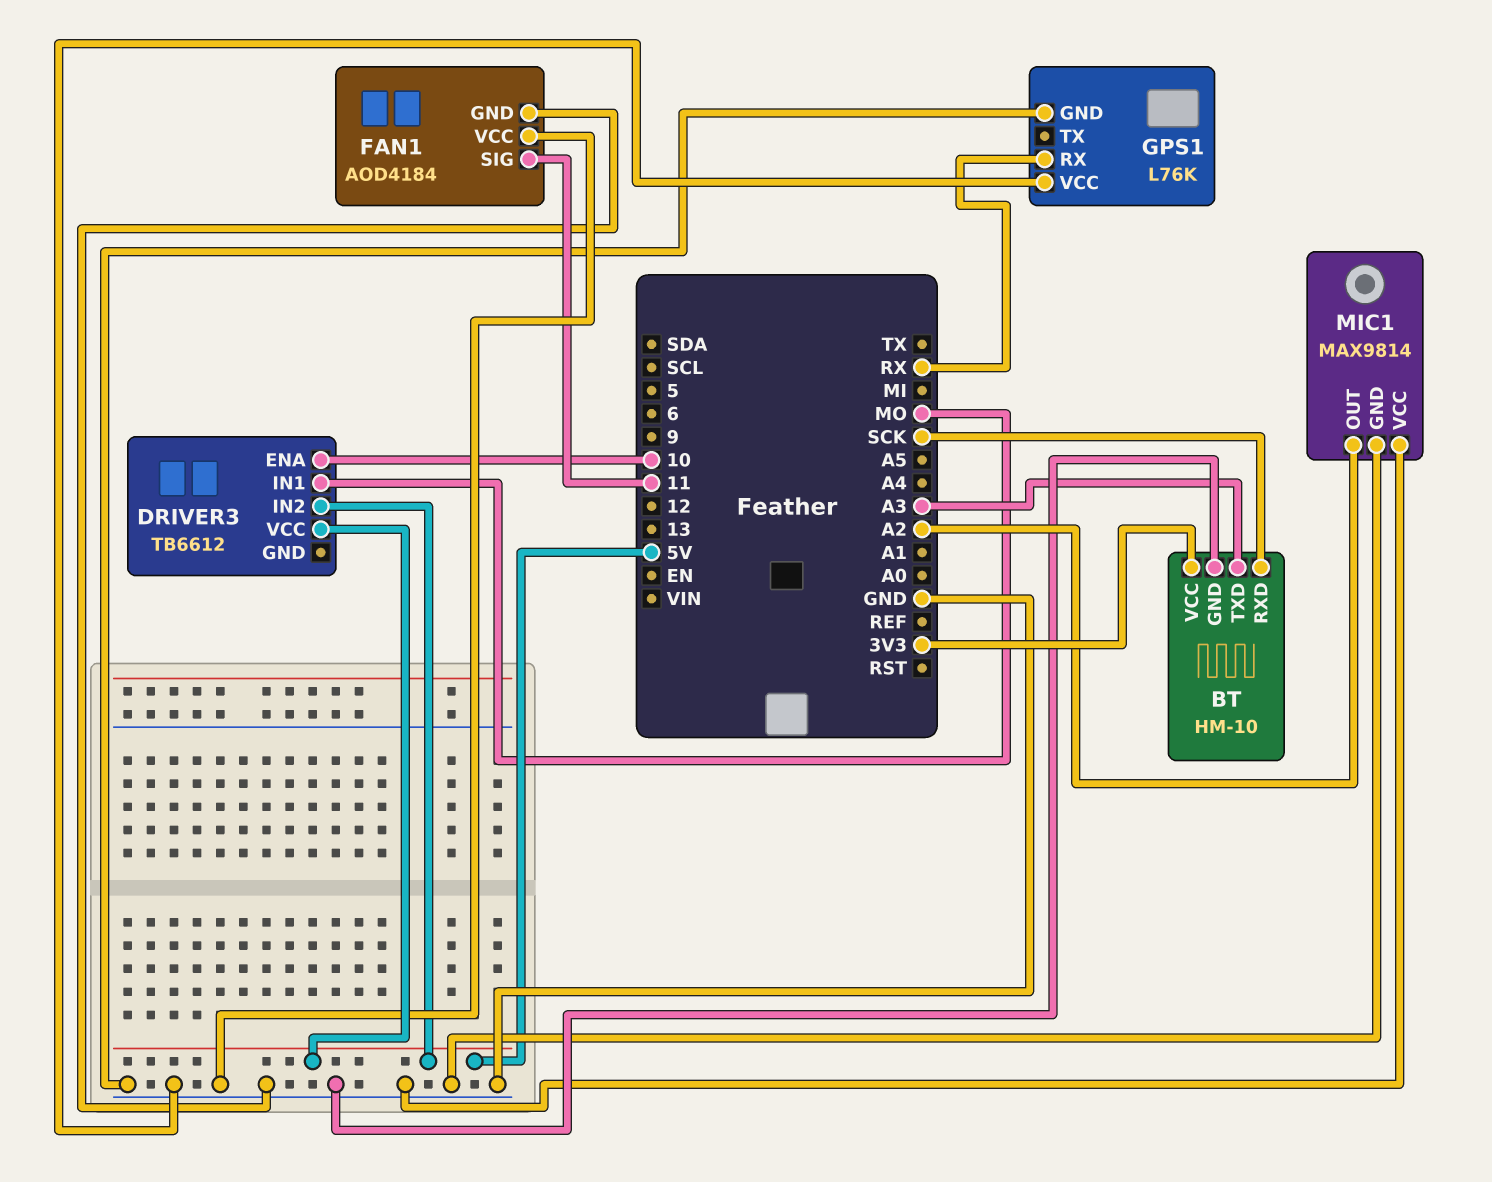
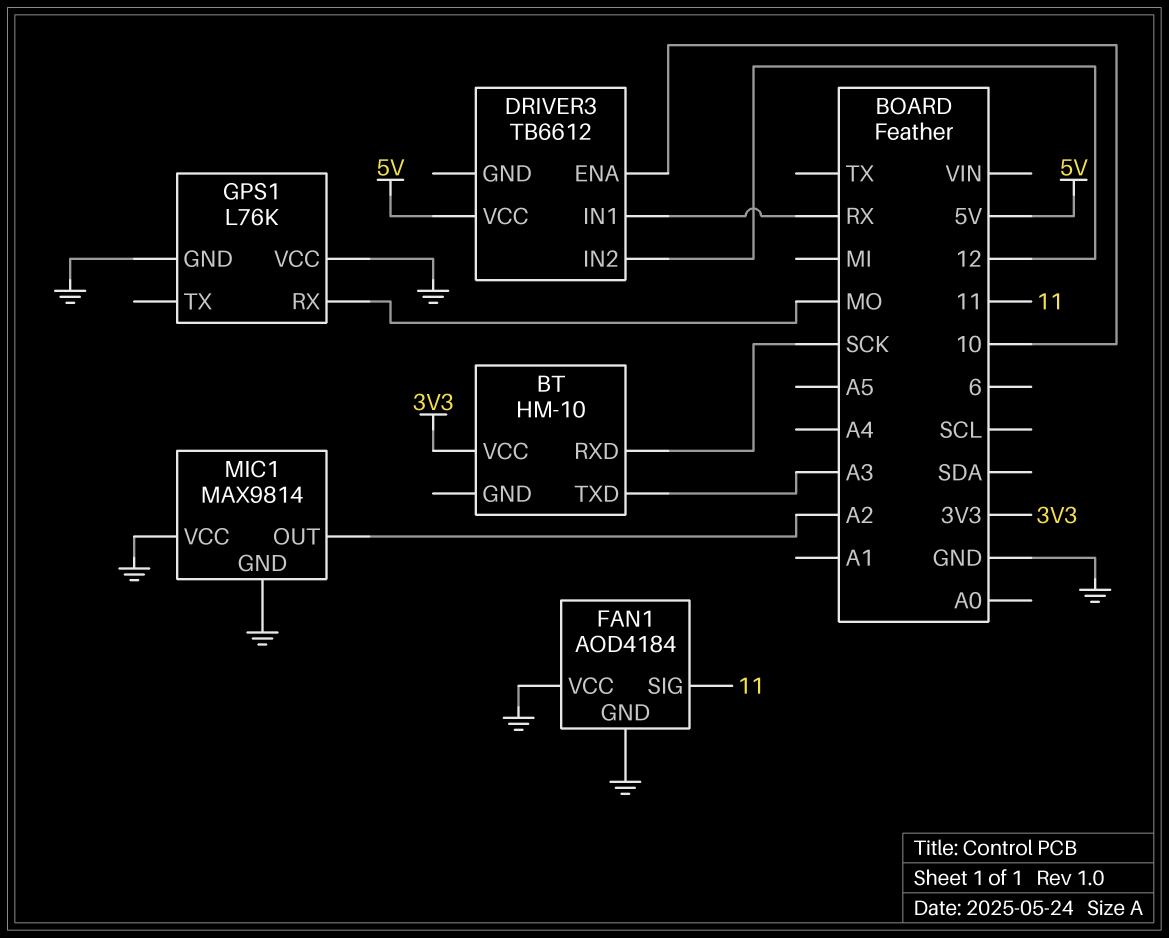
BT pin GND: GND -> none
DRIVER3 pin IN1: MO -> RX
DRIVER3 pin IN2: 5V -> 12
GPS1 pin RX: RX -> MO

